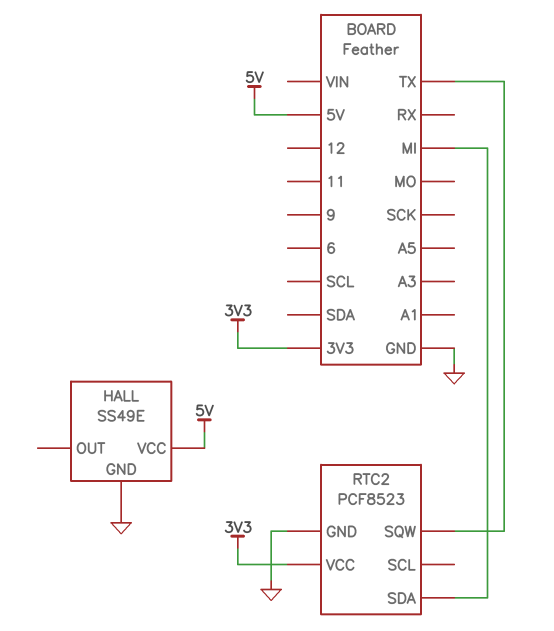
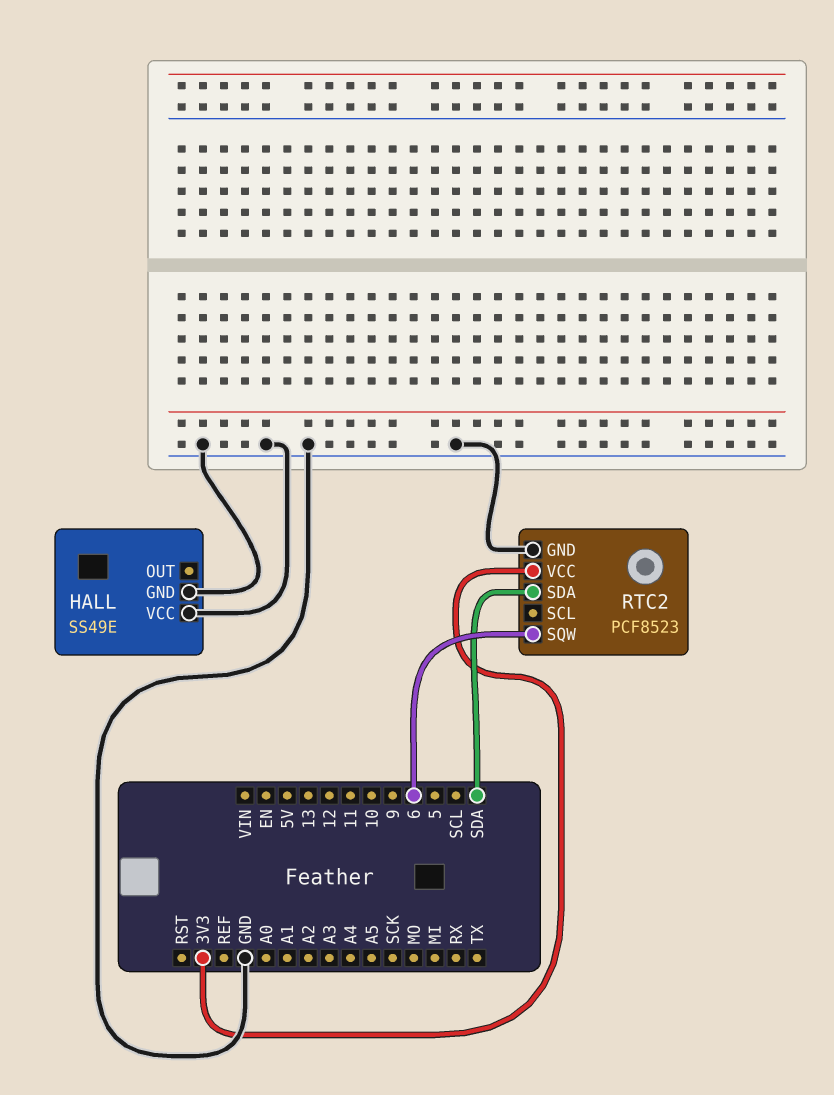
HALL pin VCC: 5V -> GND
RTC2 pin SDA: MI -> SDA
RTC2 pin SQW: TX -> 6

